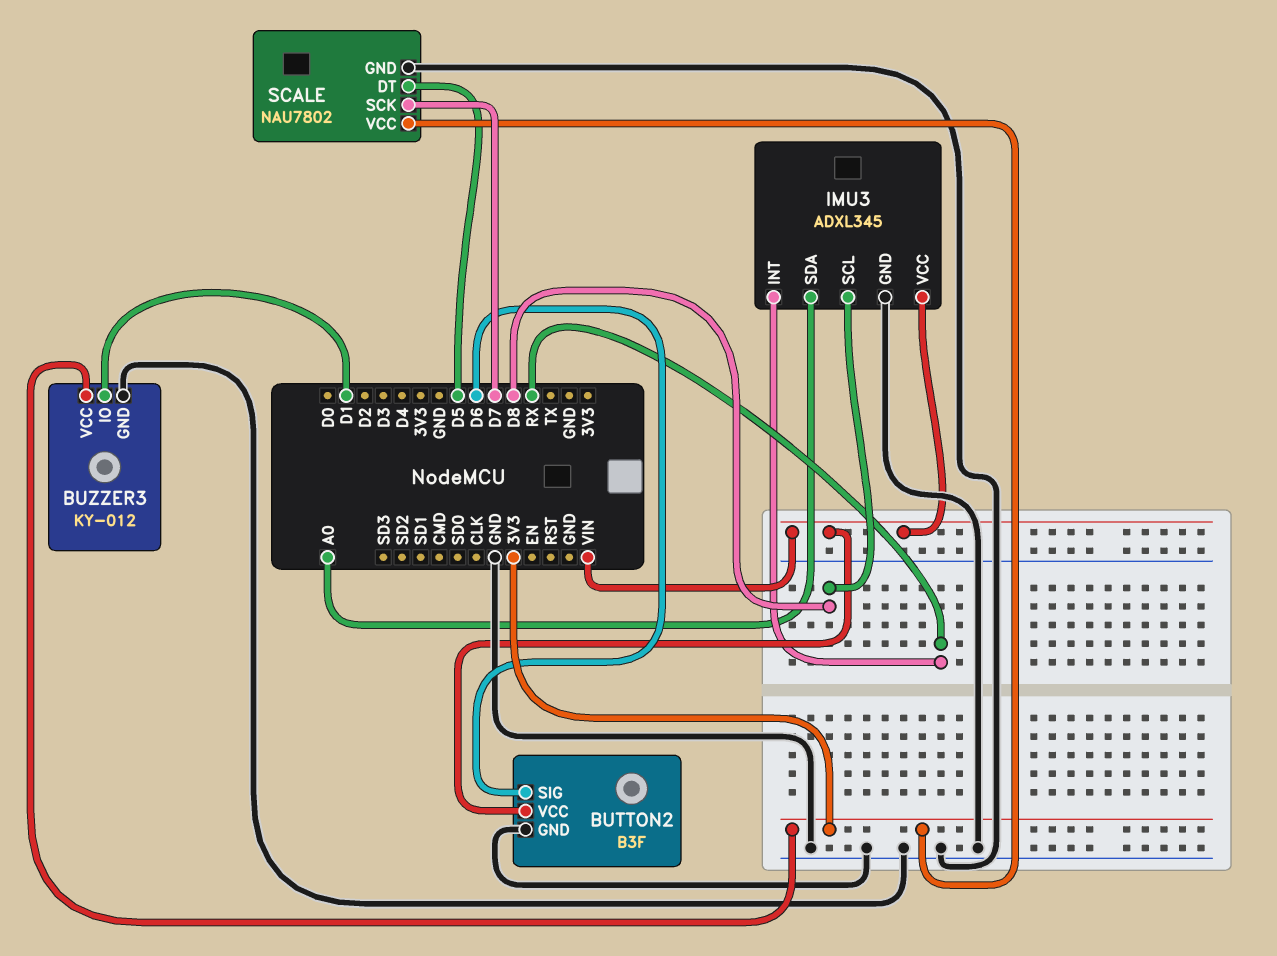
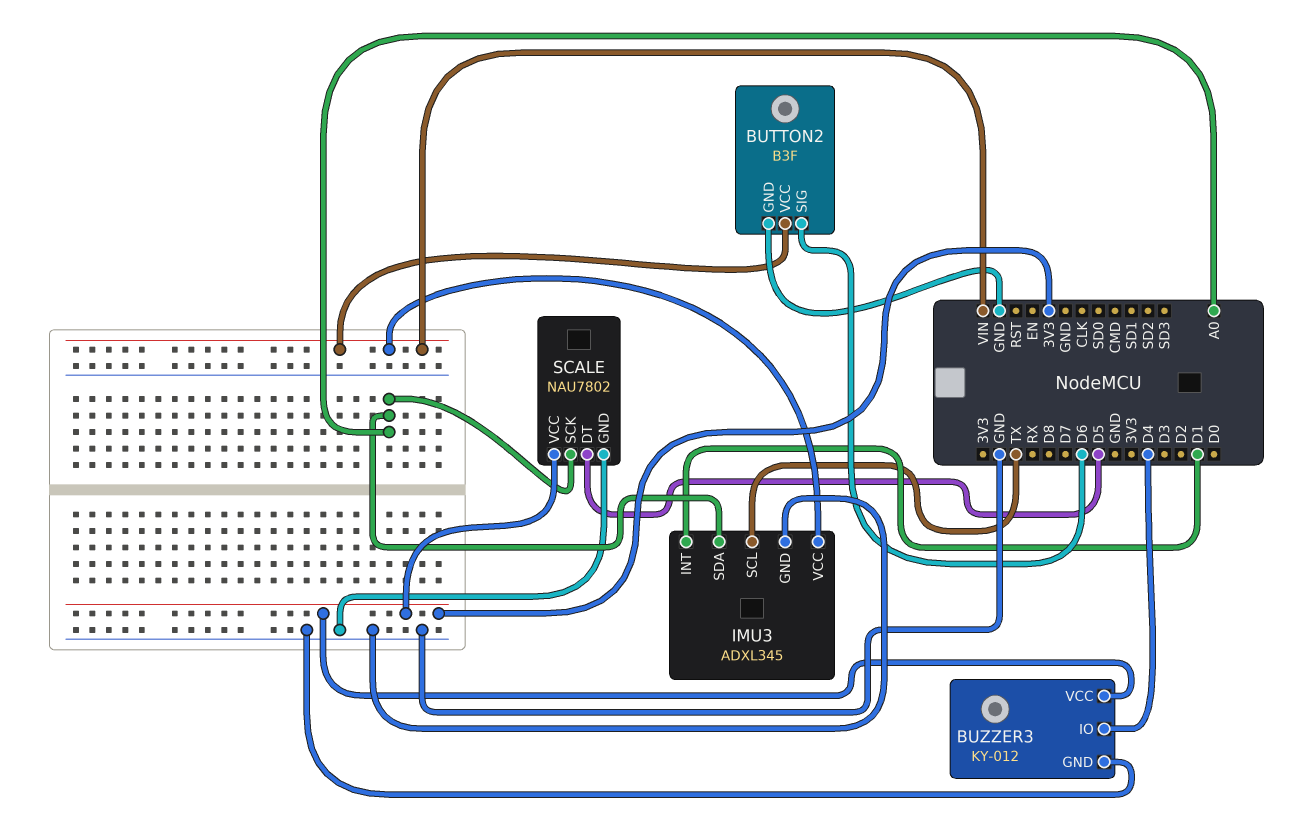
BUZZER3 pin IO: D1 -> D4
IMU3 pin INT: RX -> D1
IMU3 pin SCL: D8 -> TX
SCALE pin SCK: D7 -> A0

